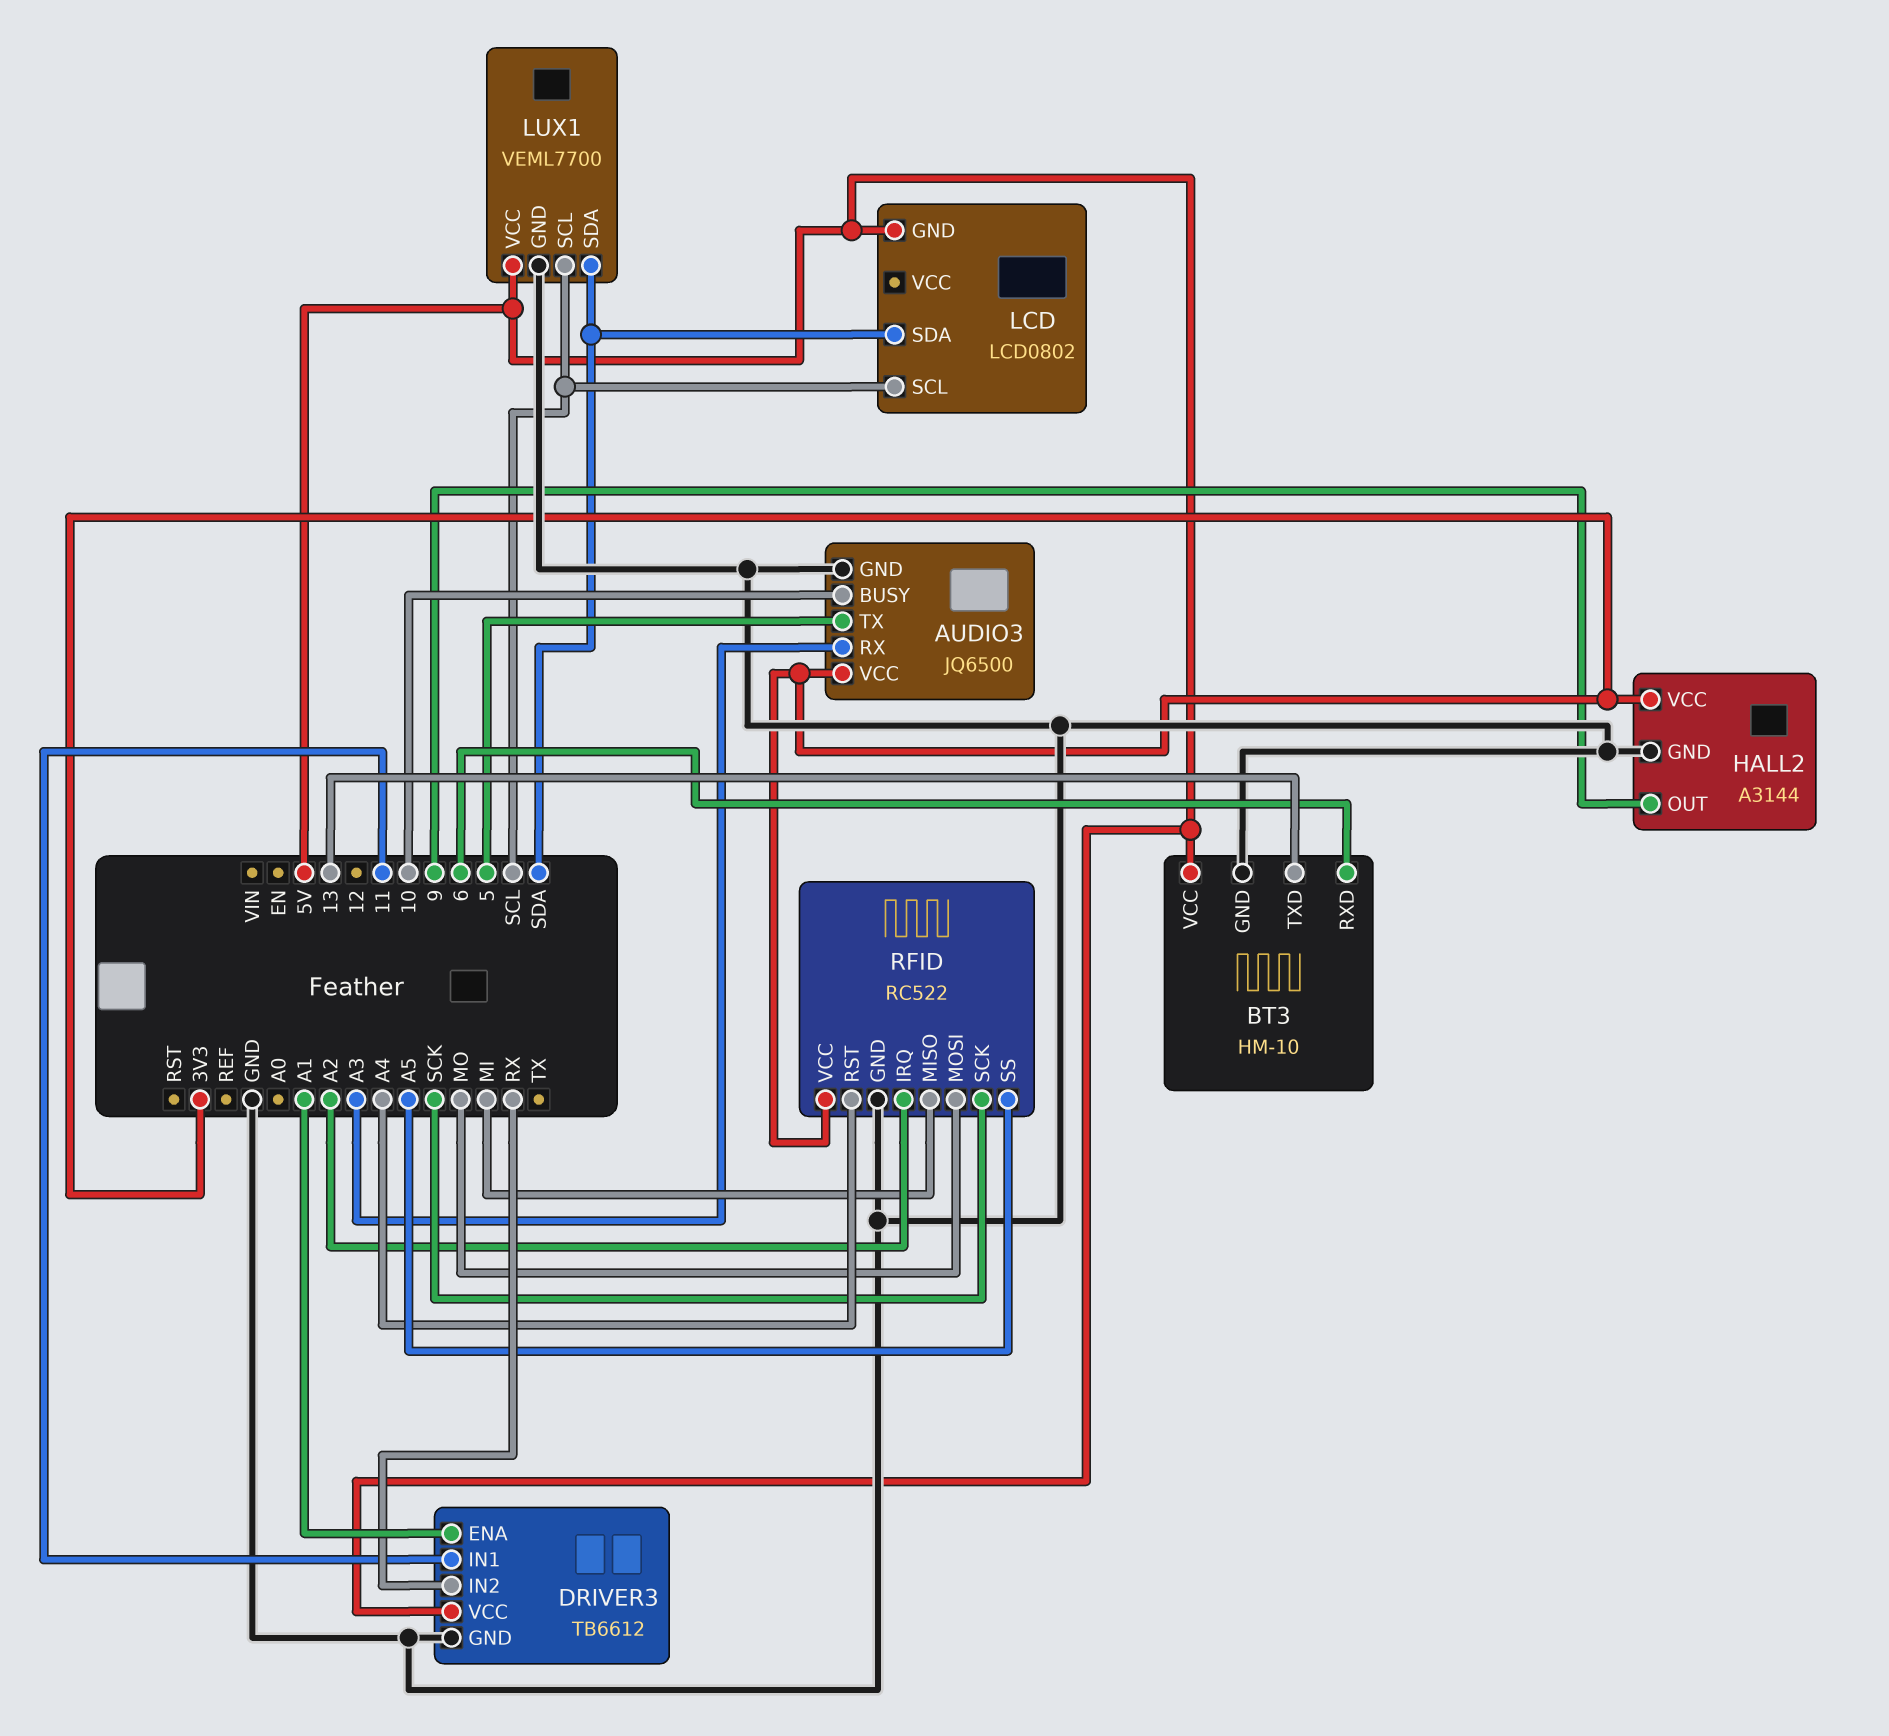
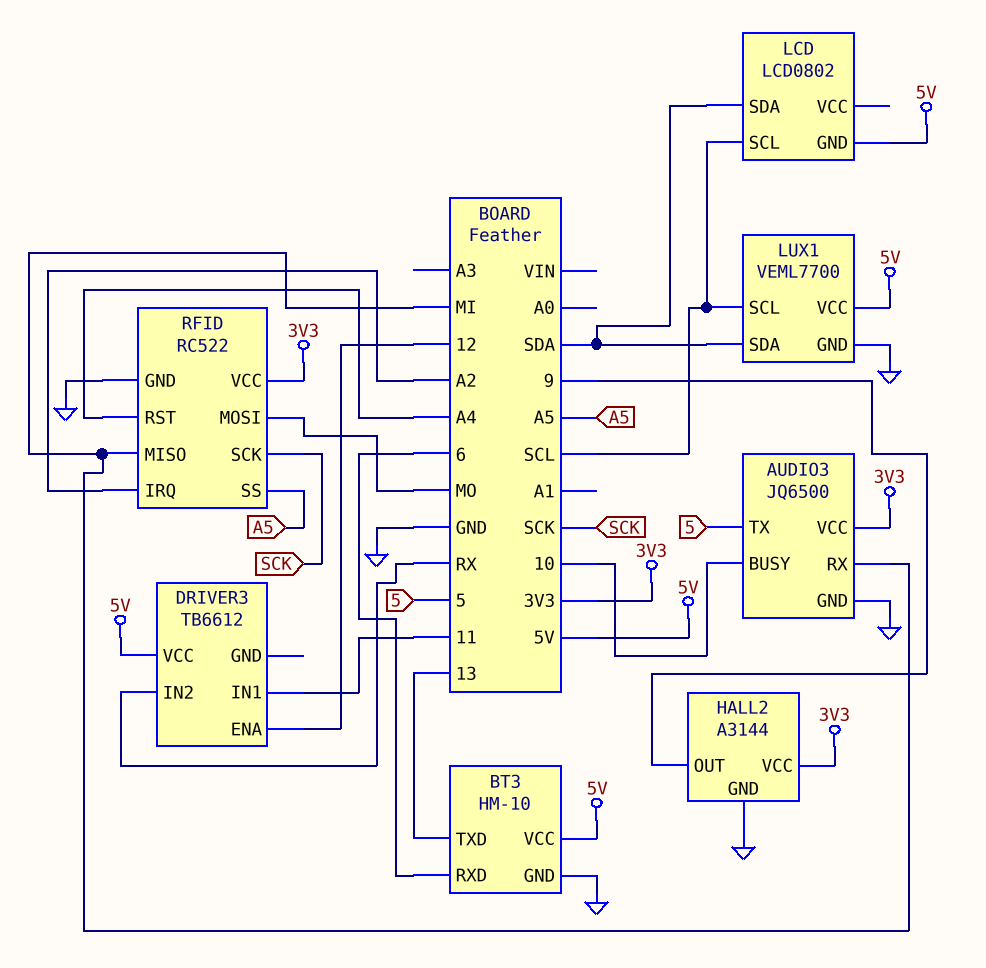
AUDIO3 pin RX: A3 -> MI
DRIVER3 pin ENA: A1 -> 12
DRIVER3 pin GND: GND -> none

